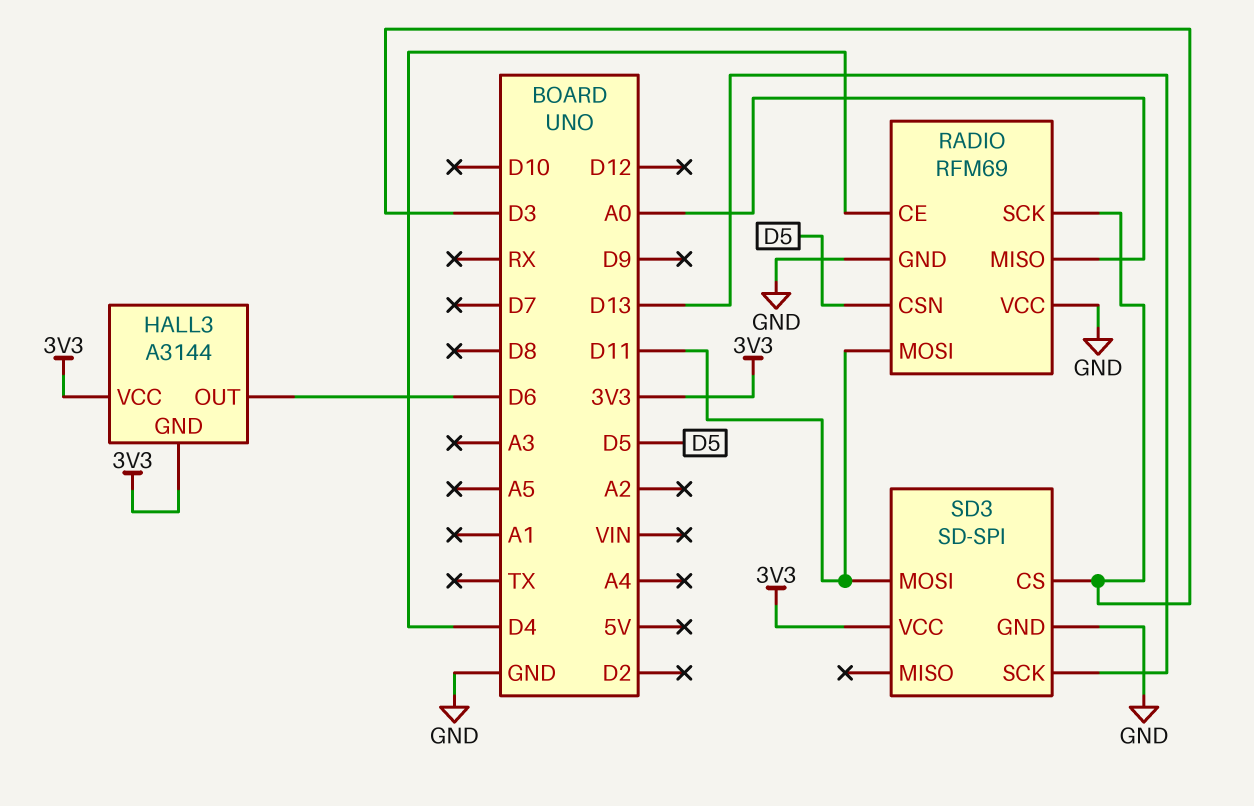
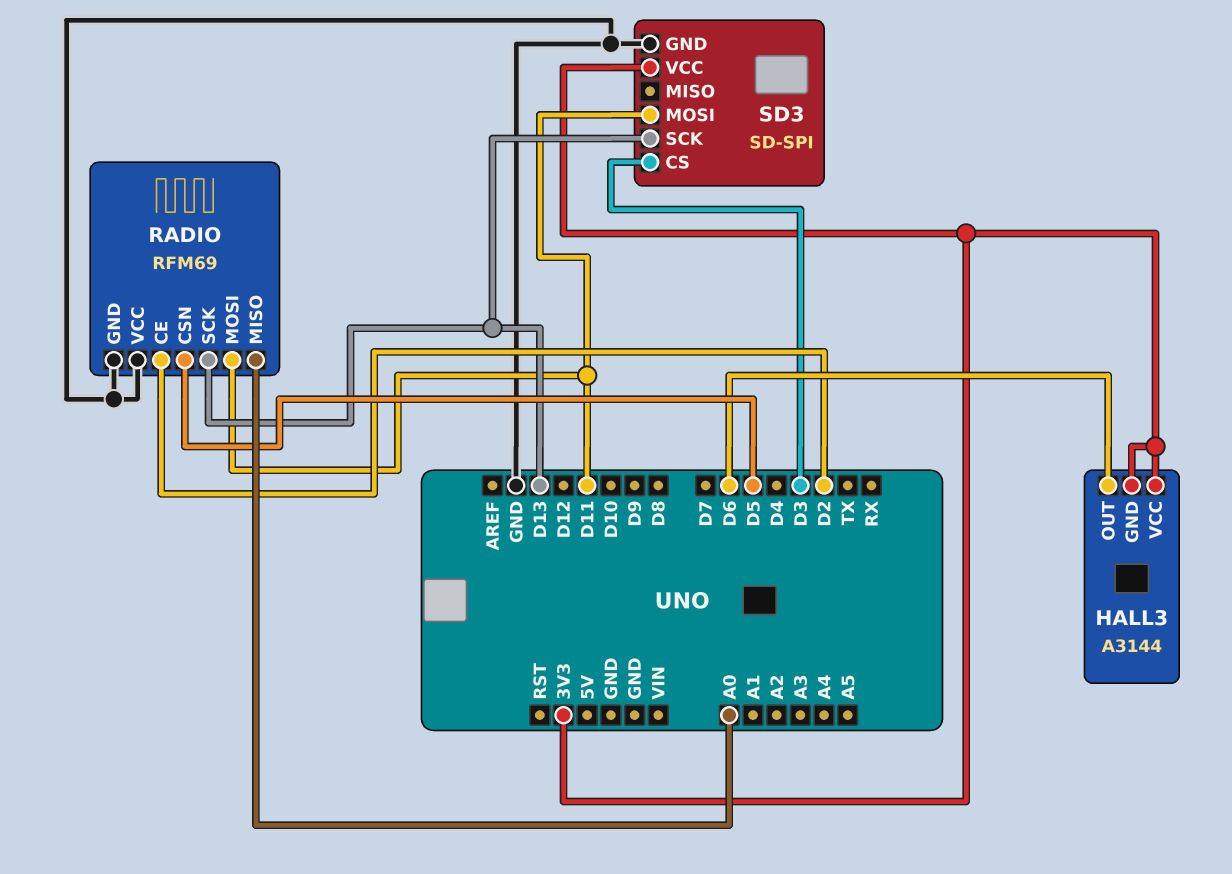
RADIO pin CE: D4 -> D2
RADIO pin SCK: D3 -> D13

